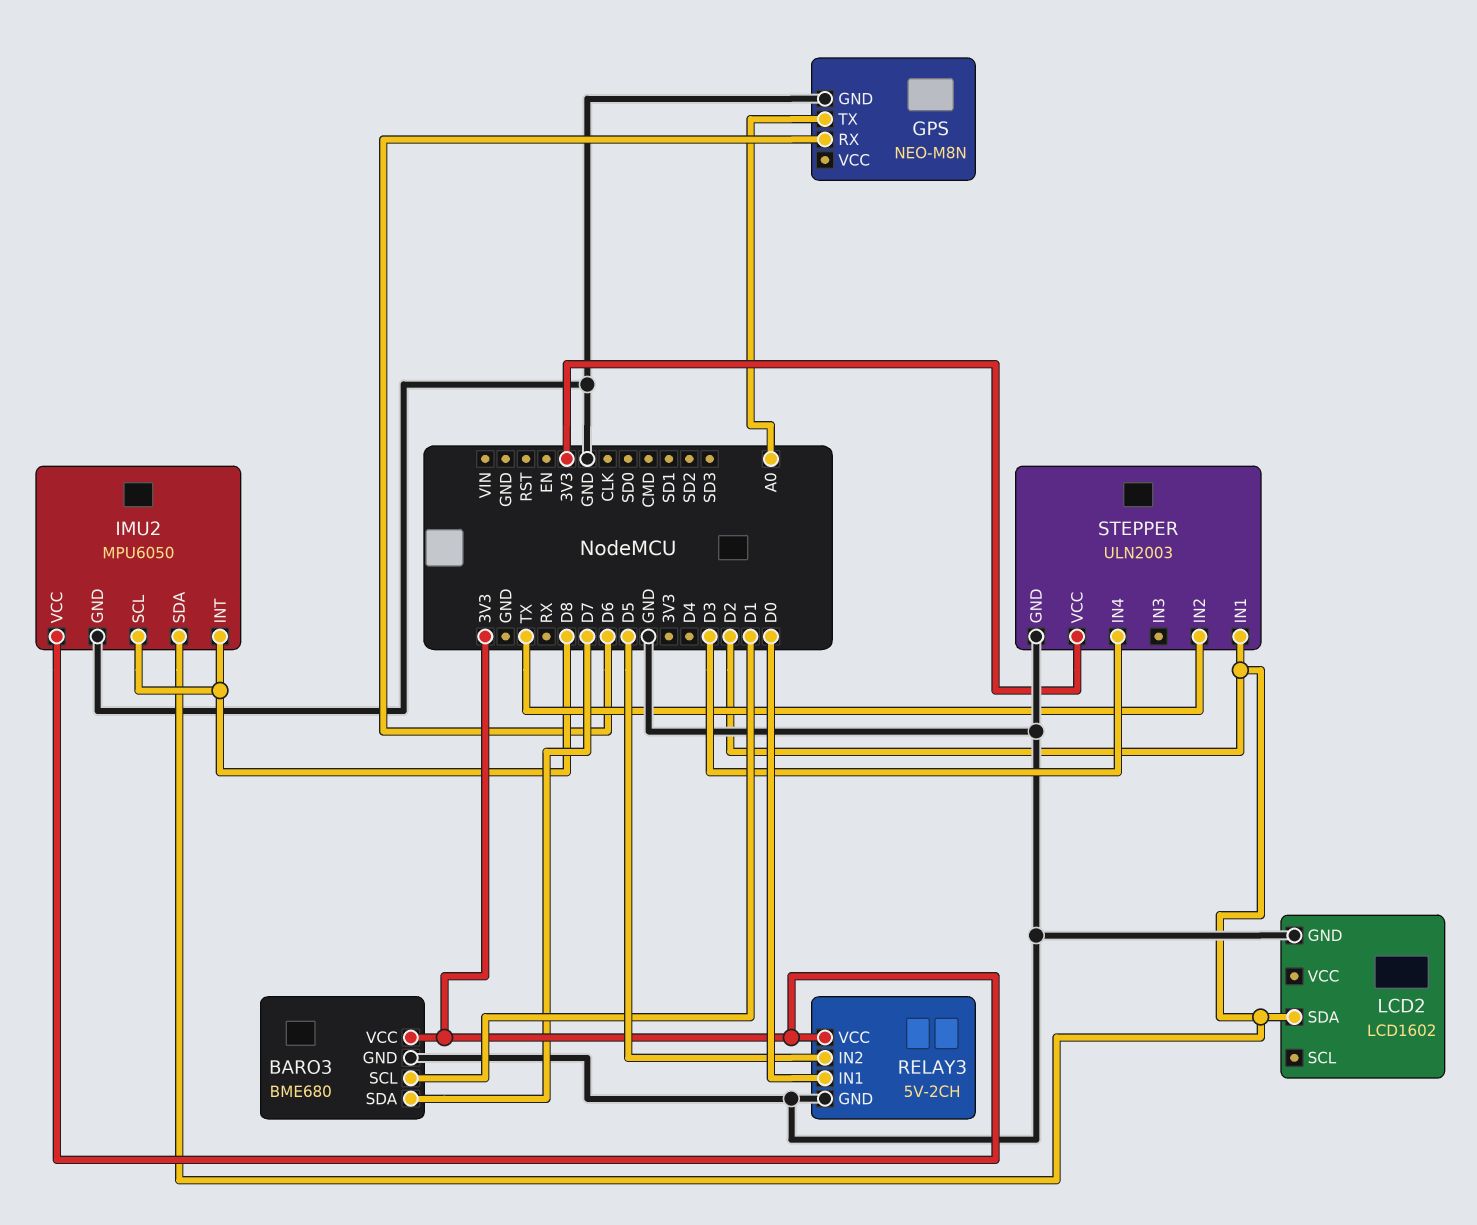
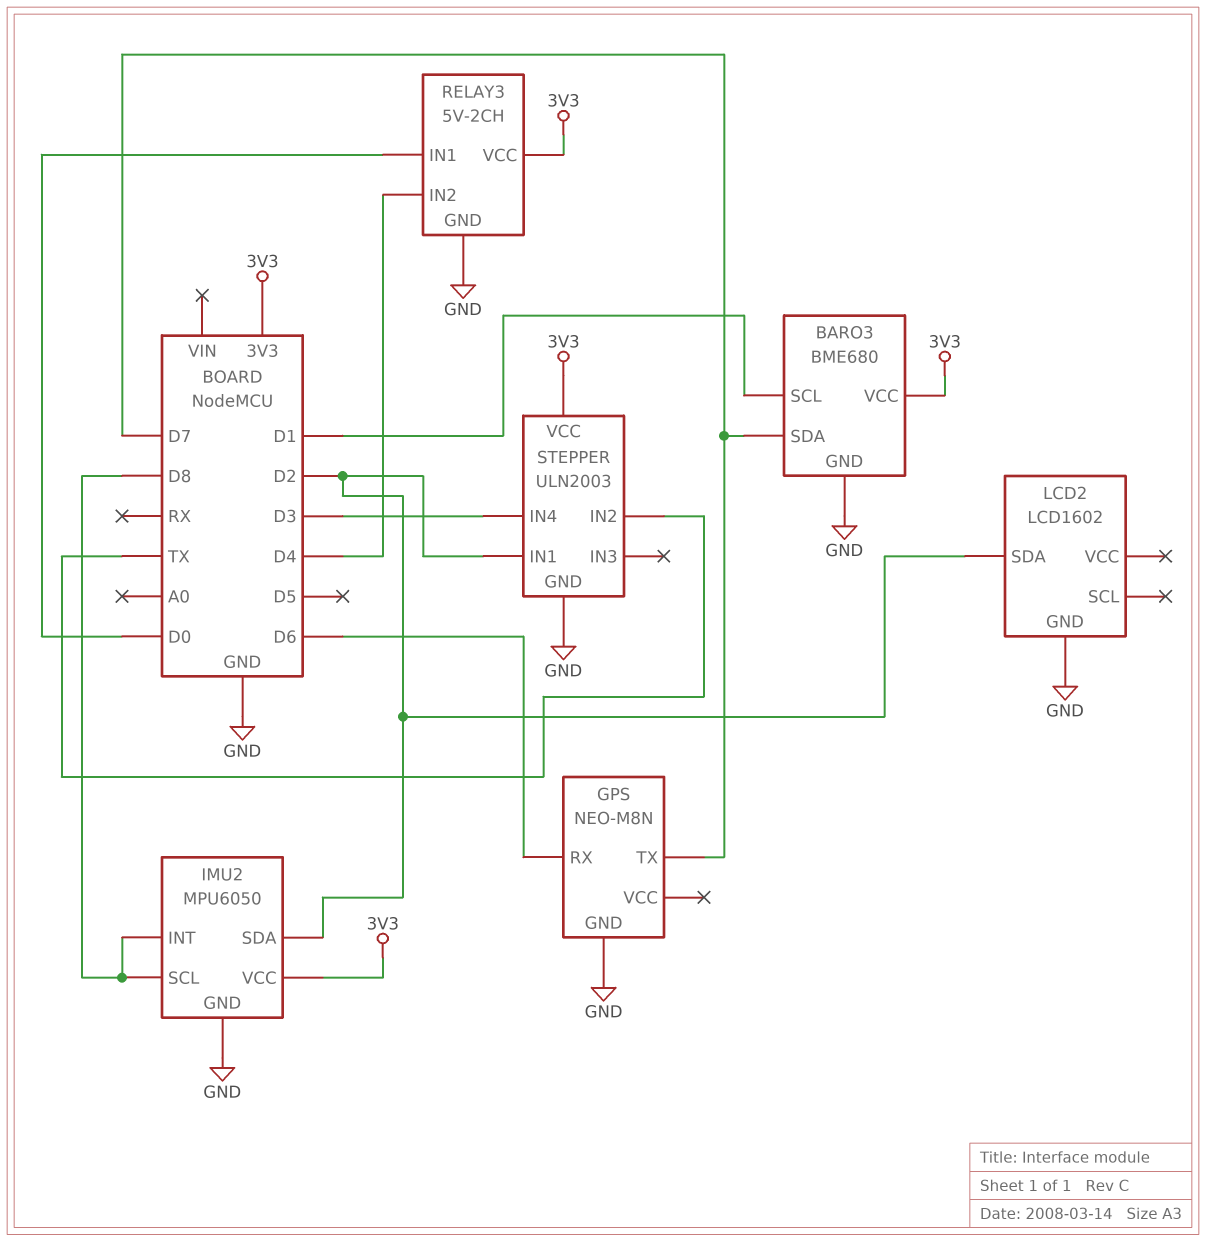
GPS pin TX: A0 -> D7
RELAY3 pin IN2: D5 -> D4

